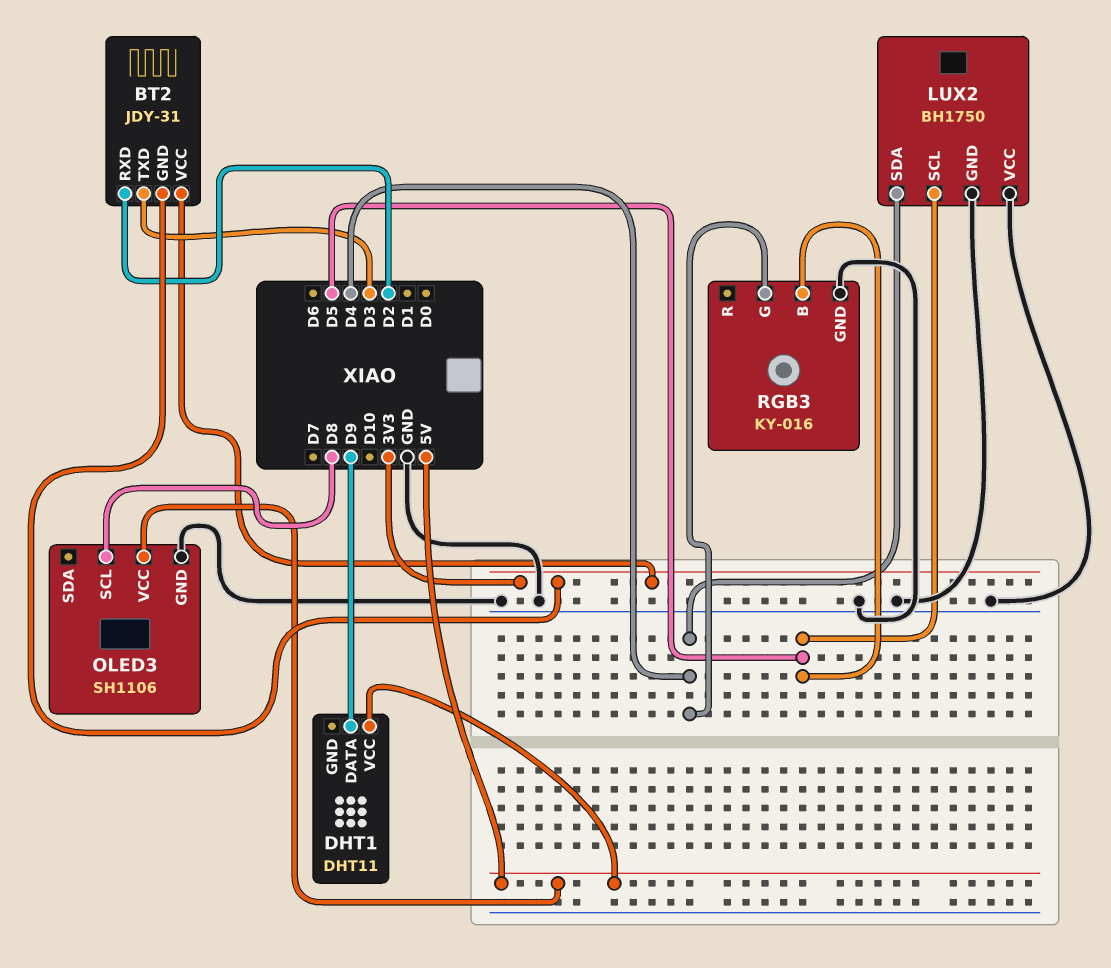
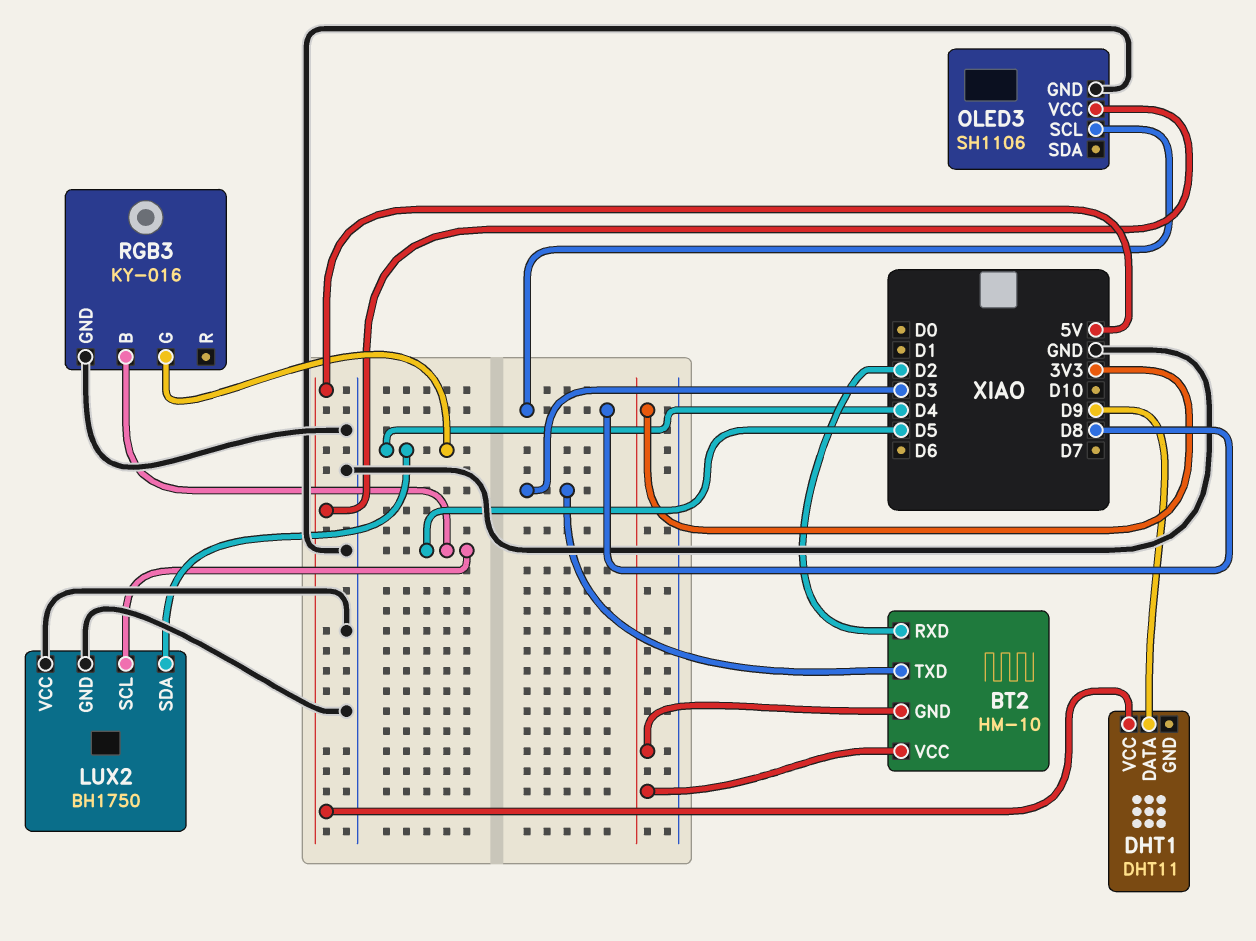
BT2: JDY-31 -> HM-10

